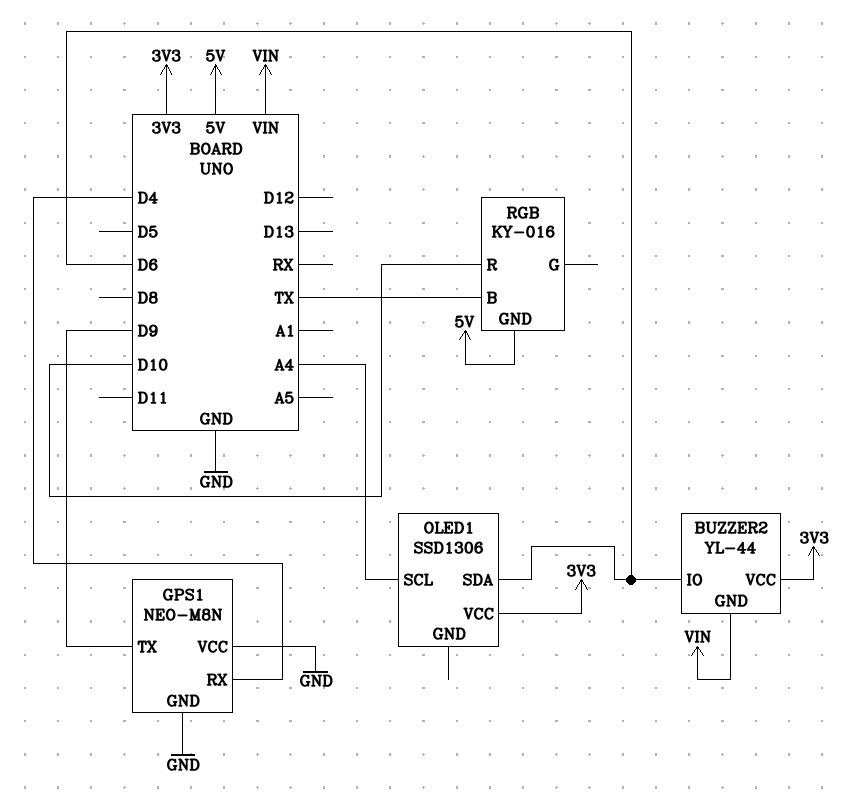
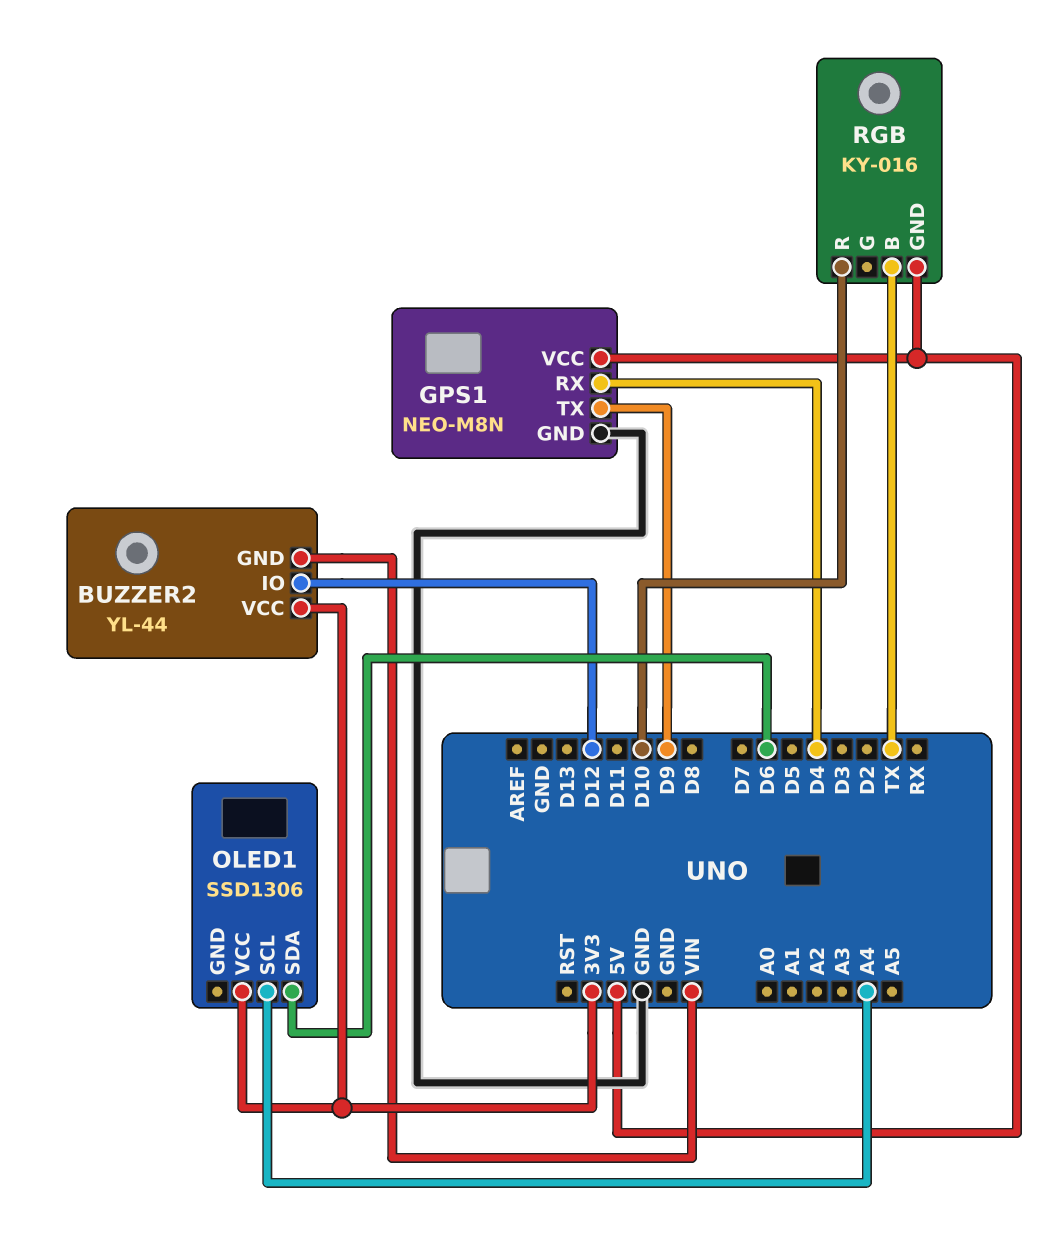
BUZZER2 pin IO: D6 -> D12
GPS1 pin VCC: GND -> 5V

